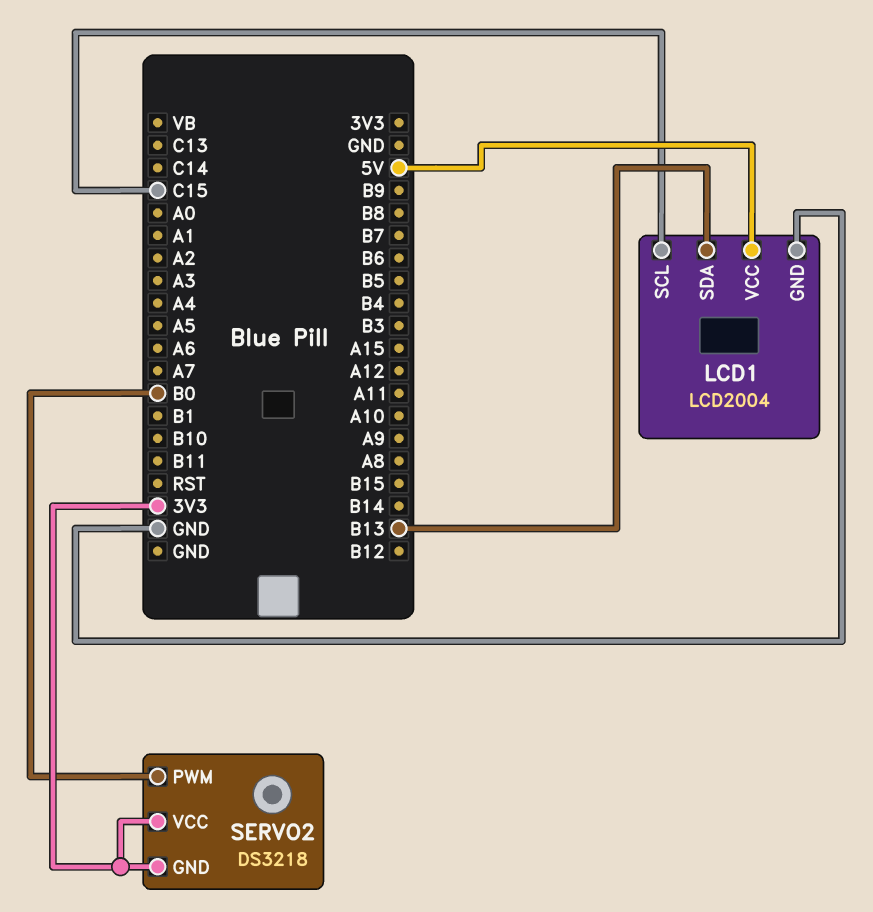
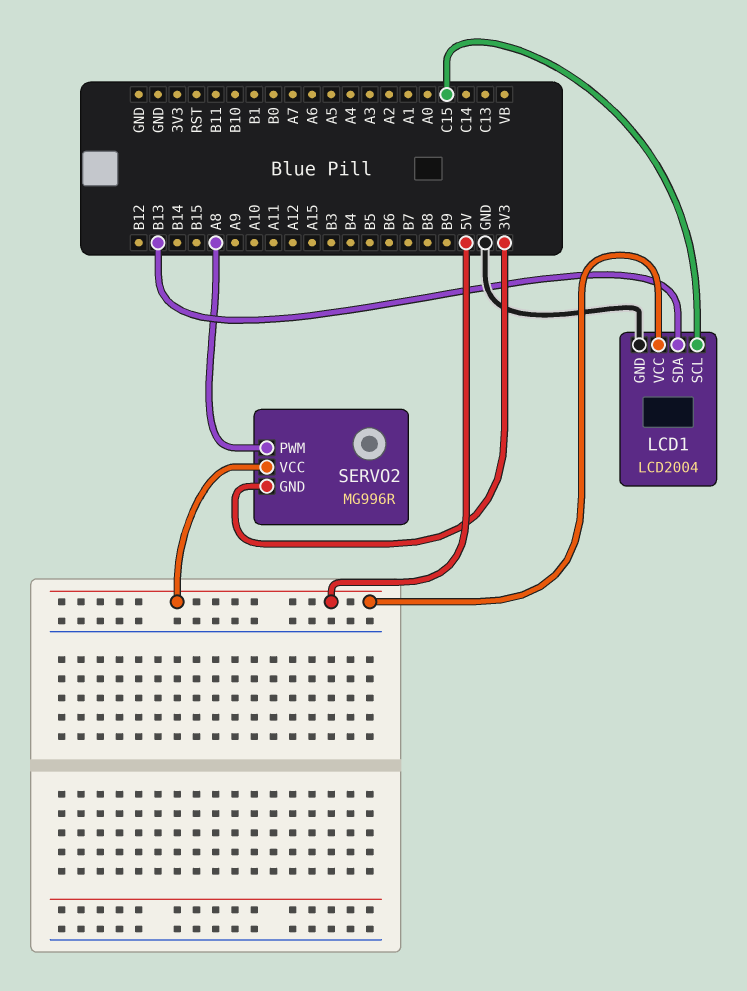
SERVO2: DS3218 -> MG996R
SERVO2 pin PWM: B0 -> A8
SERVO2 pin VCC: 3V3 -> 5V

